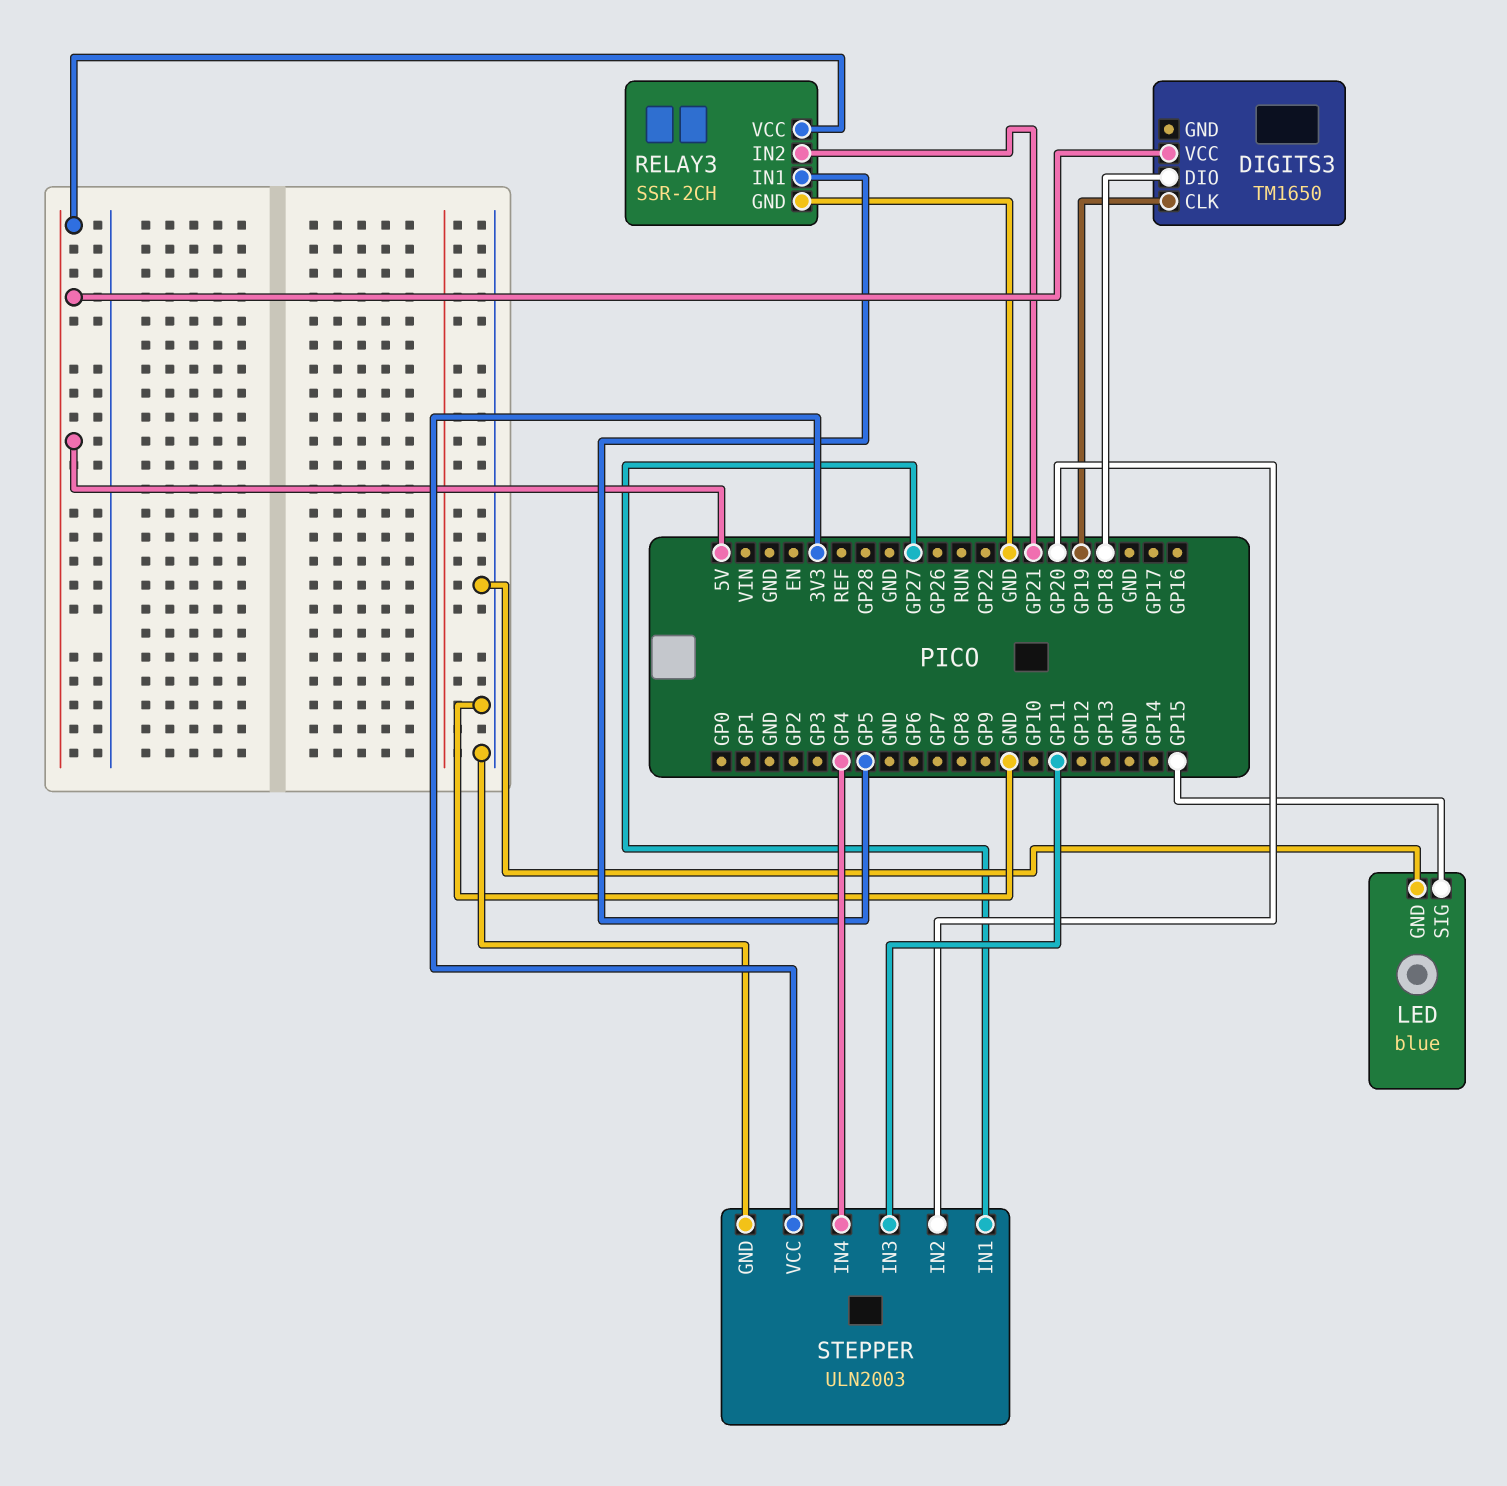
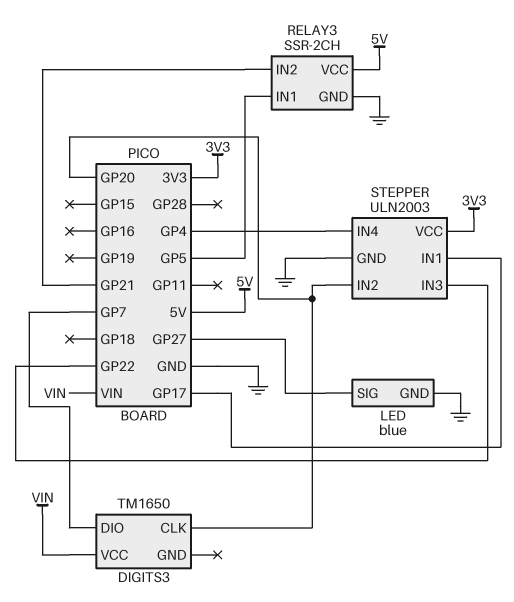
DIGITS3 pin CLK: GP19 -> GP20
DIGITS3 pin DIO: GP18 -> GP7
DIGITS3 pin VCC: 5V -> VIN
LED pin SIG: GP15 -> GP27
STEPPER pin IN1: GP27 -> GP17
STEPPER pin IN3: GP11 -> GP22

